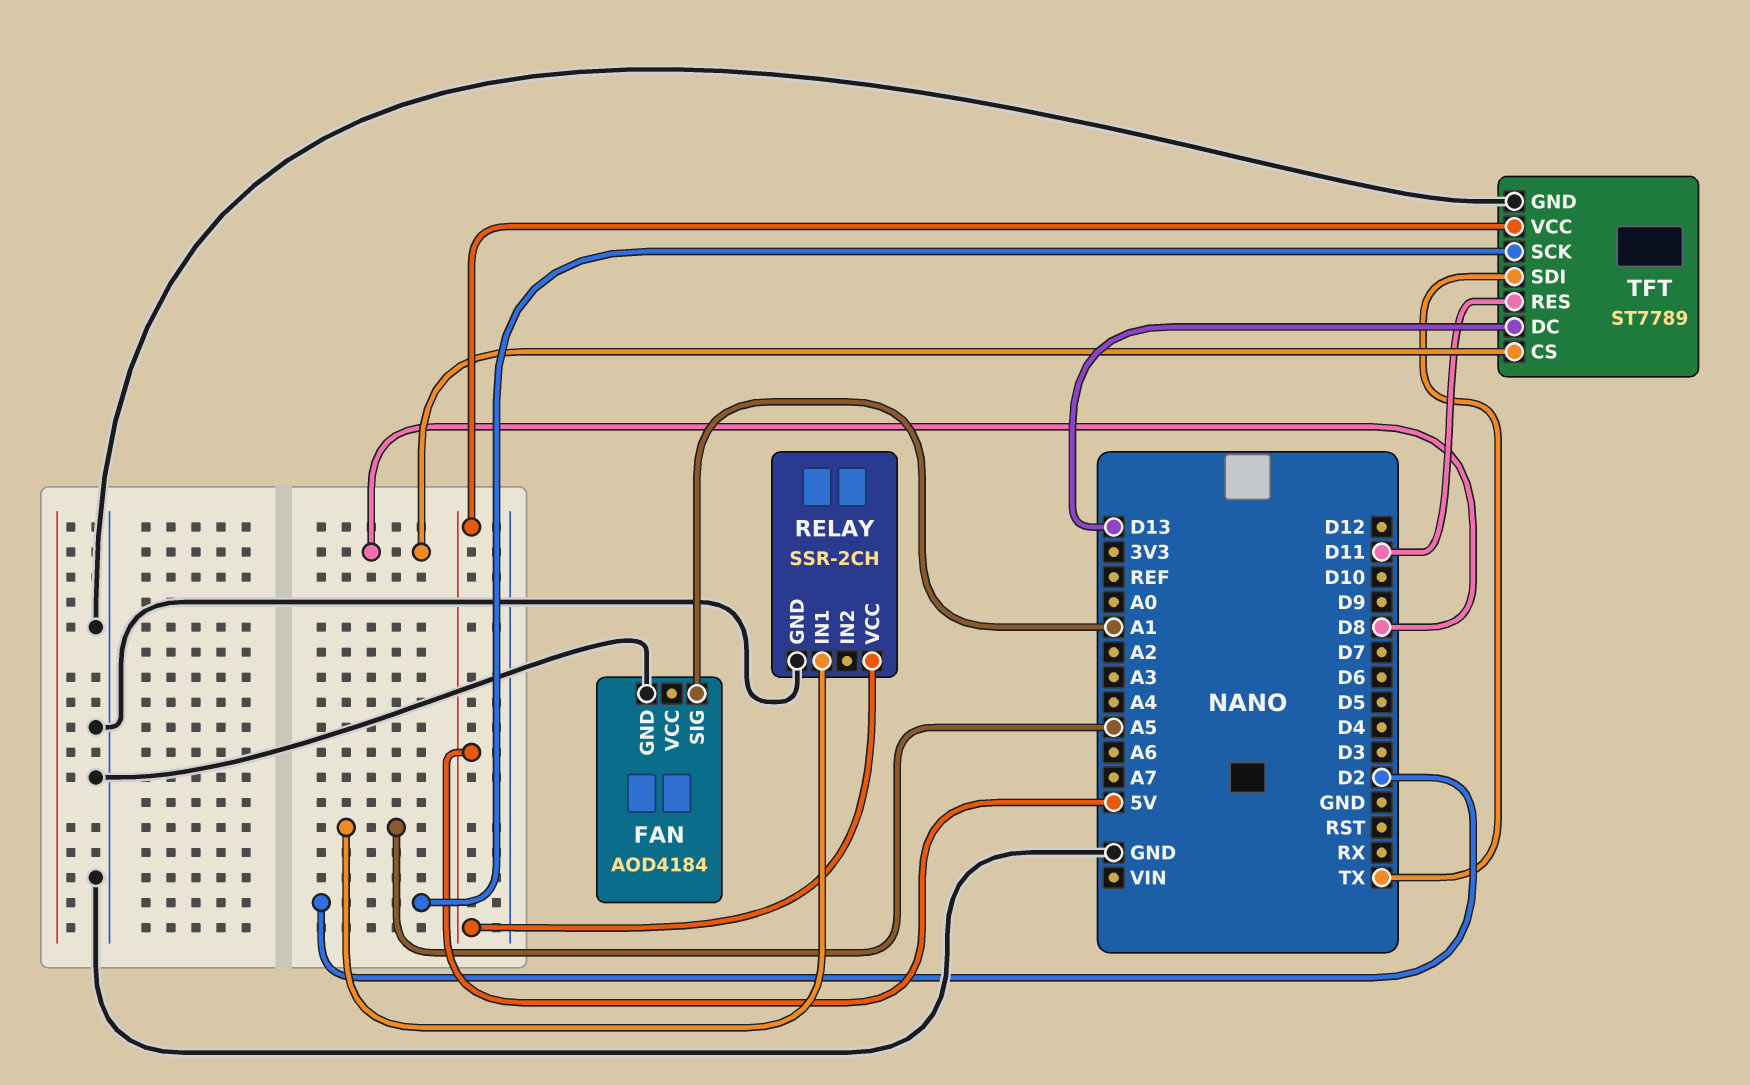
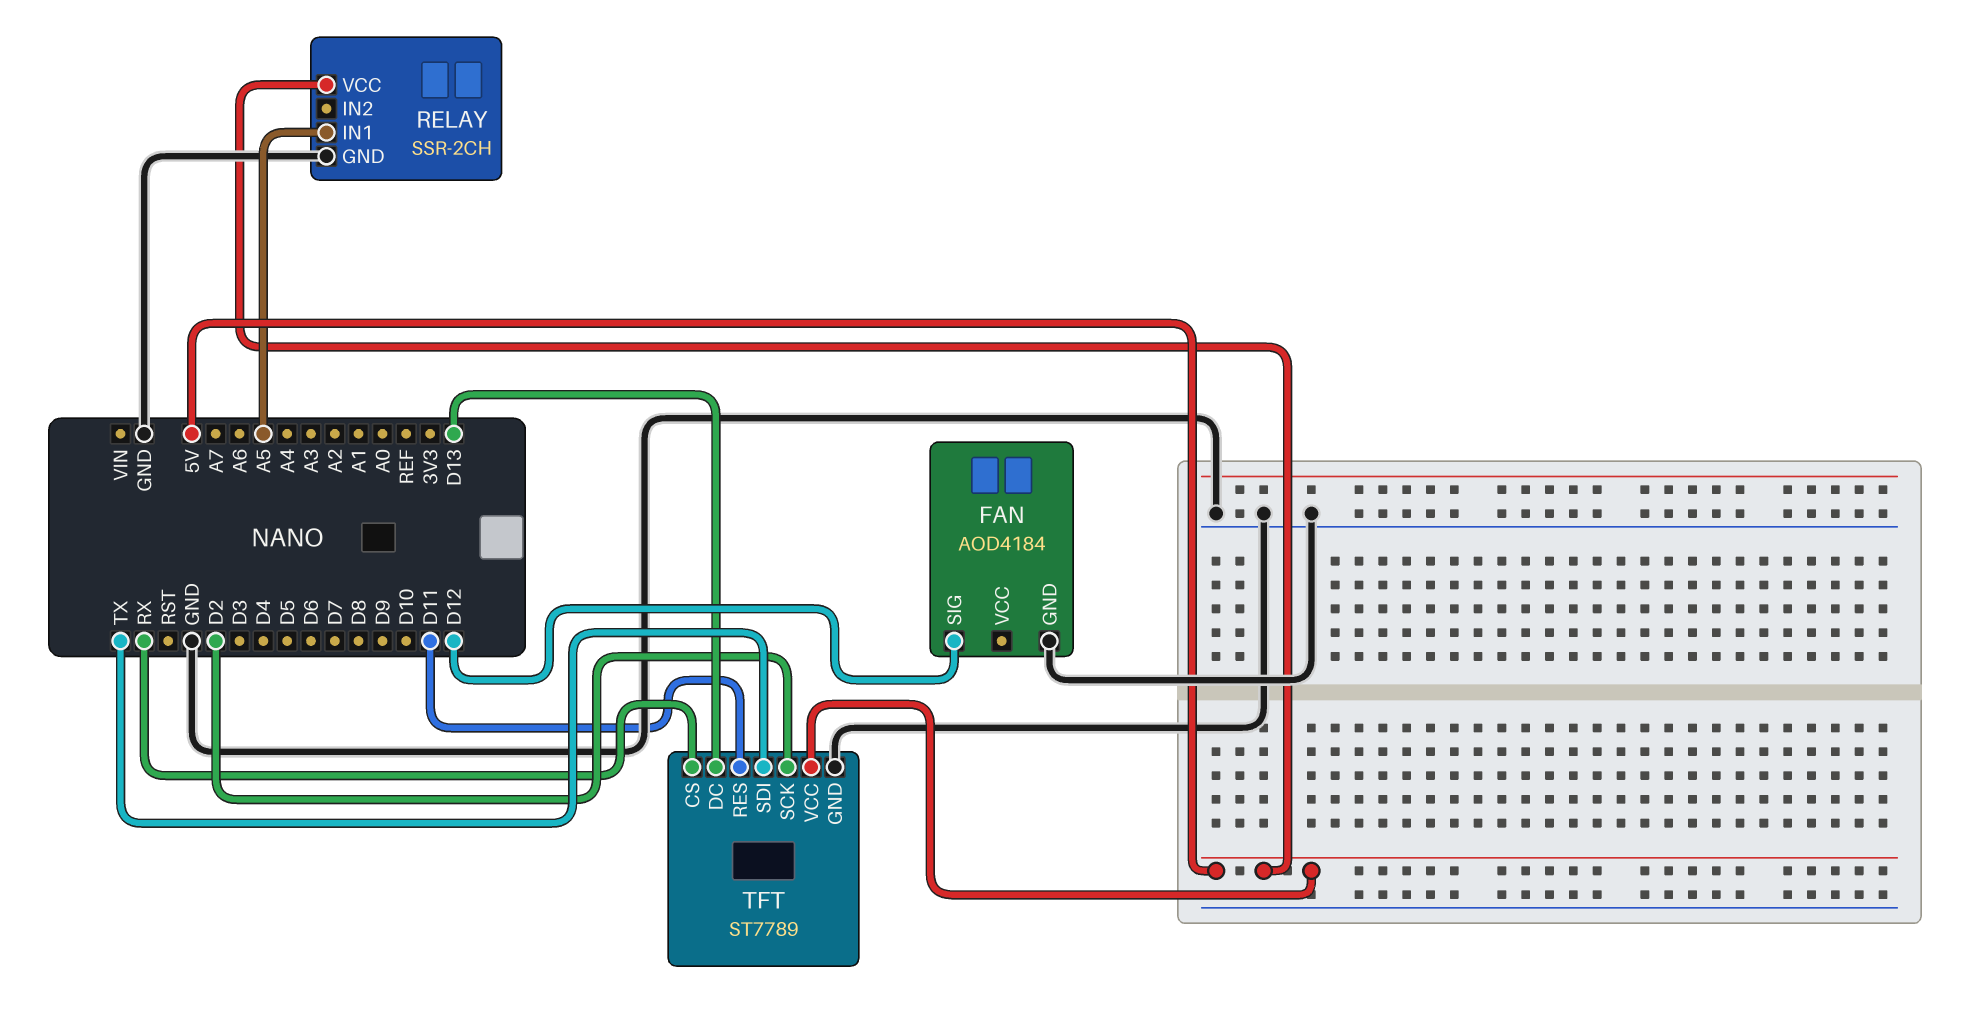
FAN pin SIG: A1 -> D12
TFT pin CS: D8 -> RX

